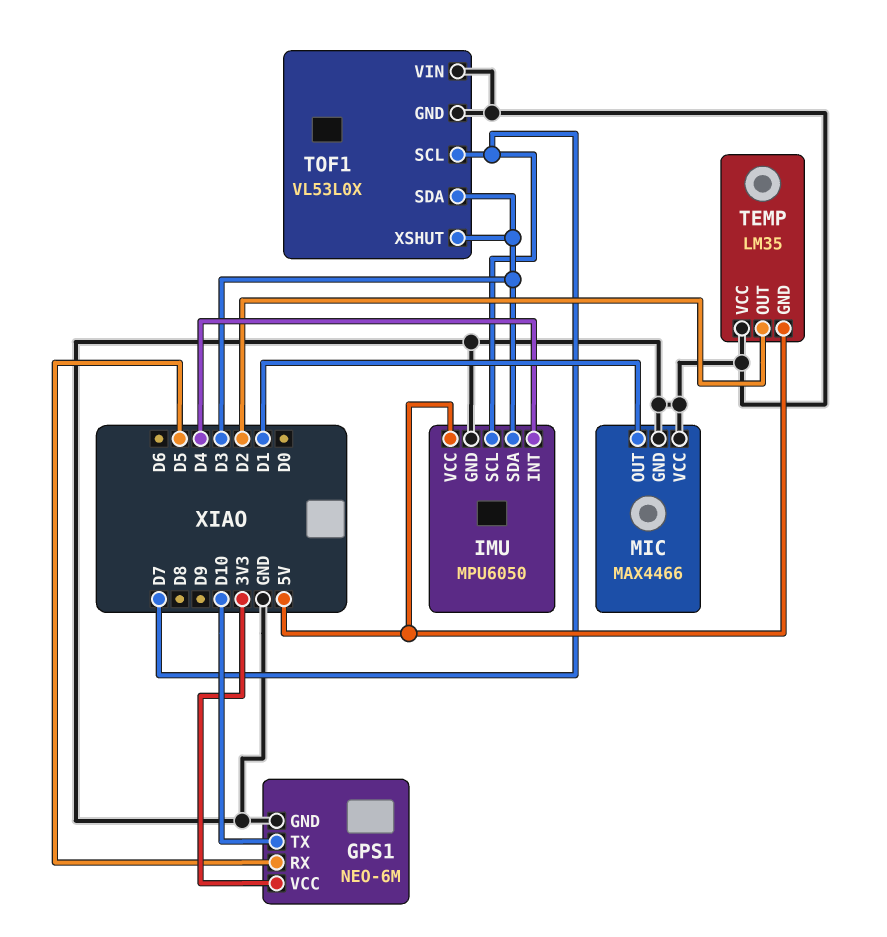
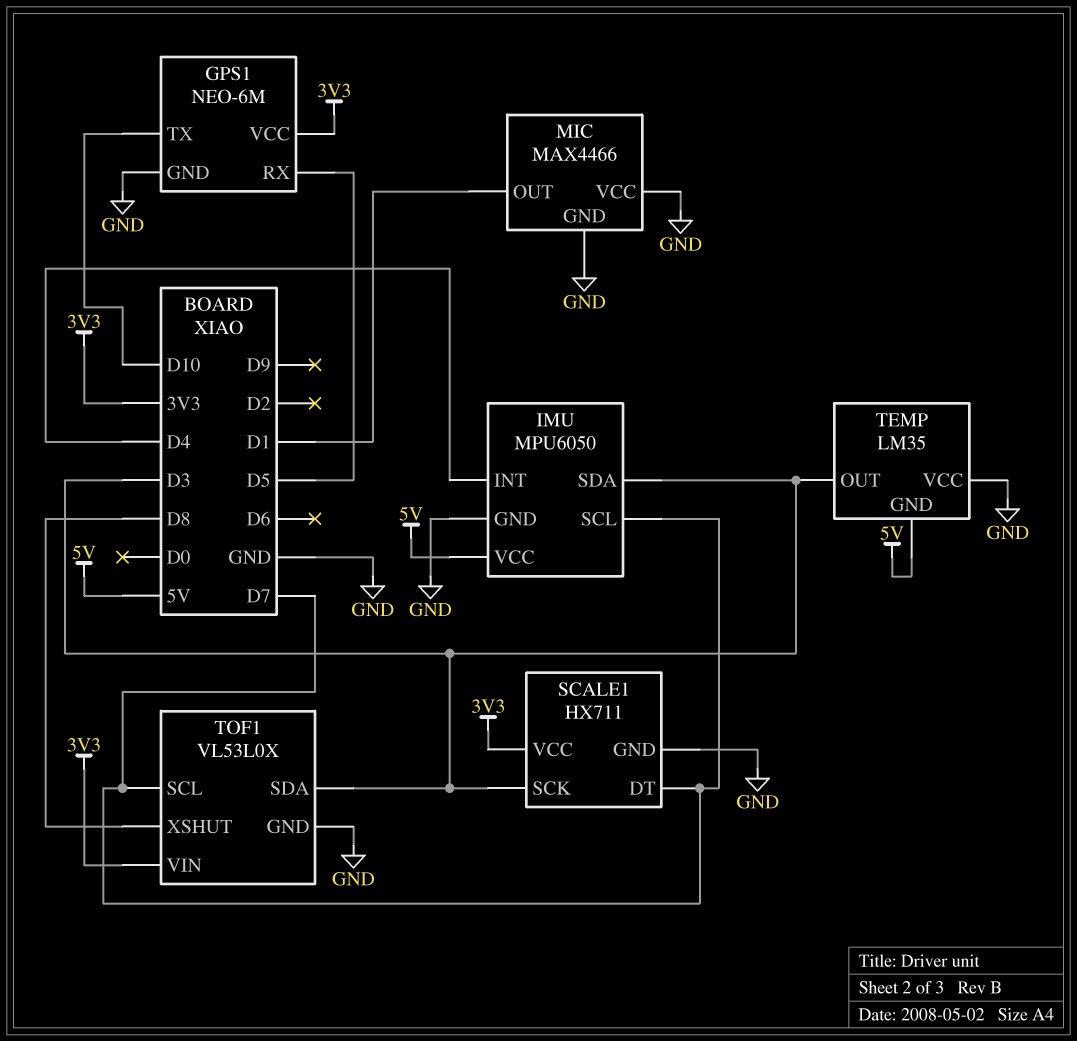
SCALE1: none -> HX711
SCALE1 pin DT: none -> D7
SCALE1 pin GND: none -> GND
SCALE1 pin SCK: none -> D3
SCALE1 pin VCC: none -> 3V3
TEMP pin OUT: D2 -> D3
TOF1 pin VIN: GND -> 3V3
TOF1 pin XSHUT: D3 -> D8

